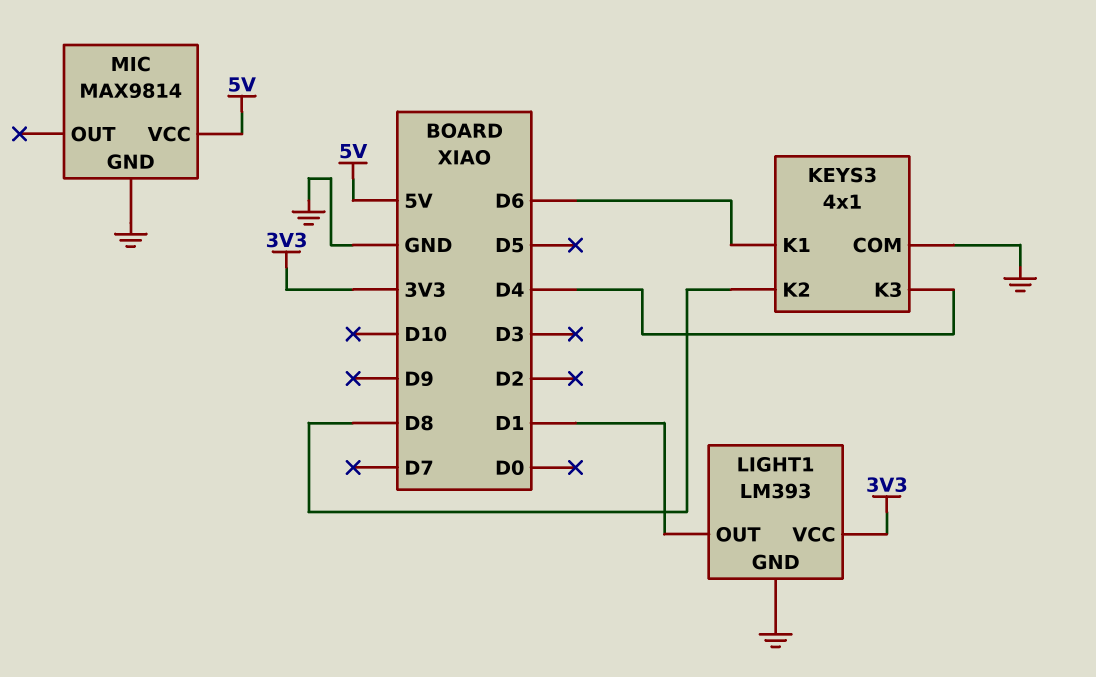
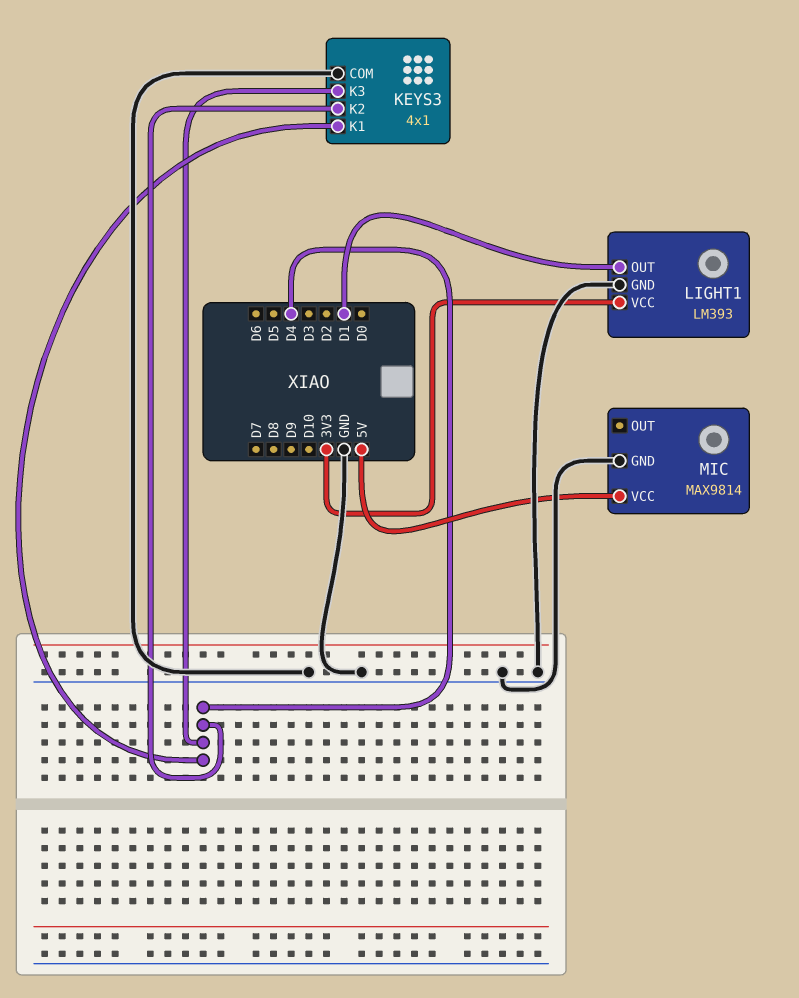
KEYS3 pin K1: D6 -> D4
KEYS3 pin K2: D8 -> D4

